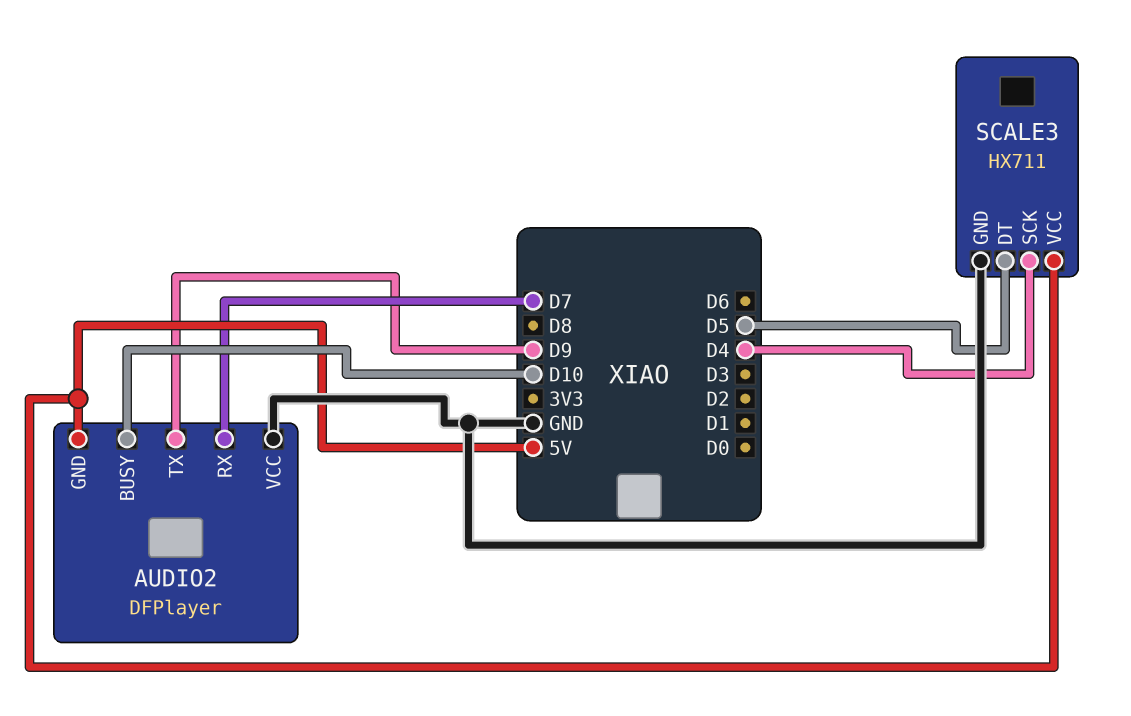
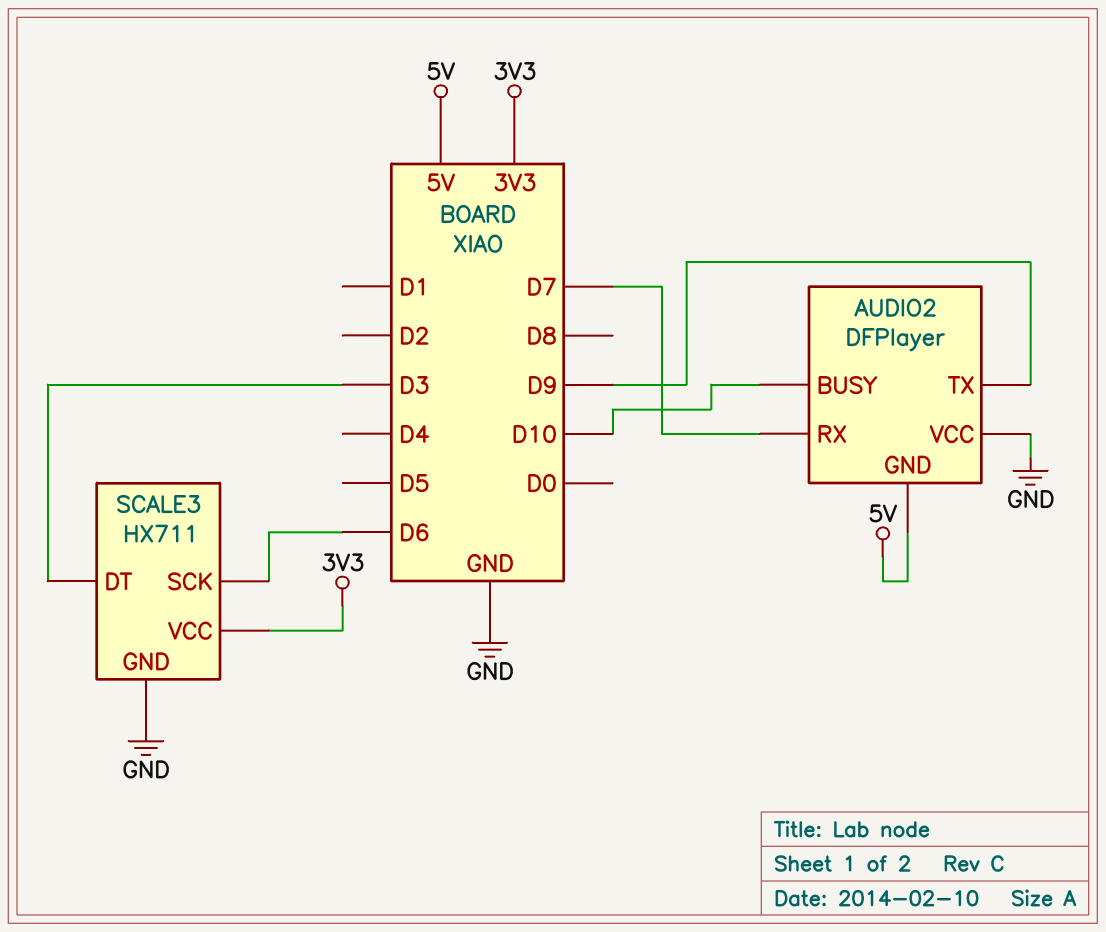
SCALE3 pin DT: D5 -> D3
SCALE3 pin SCK: D4 -> D6
SCALE3 pin VCC: 5V -> 3V3

